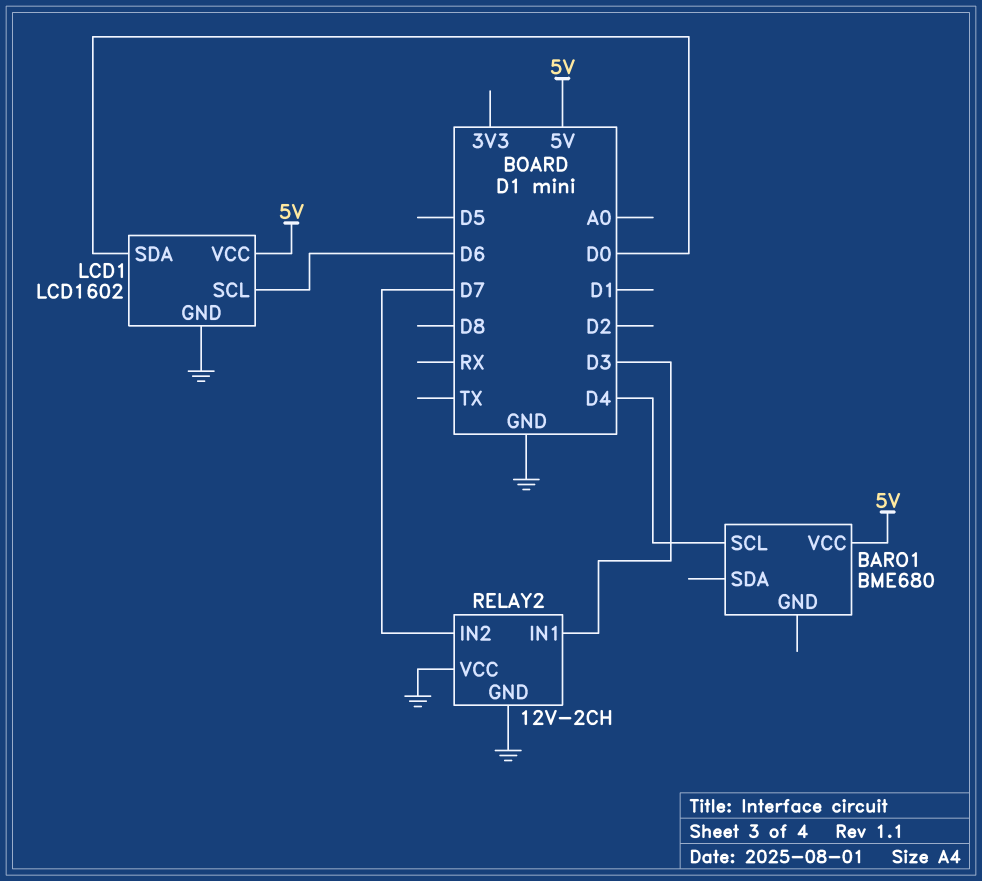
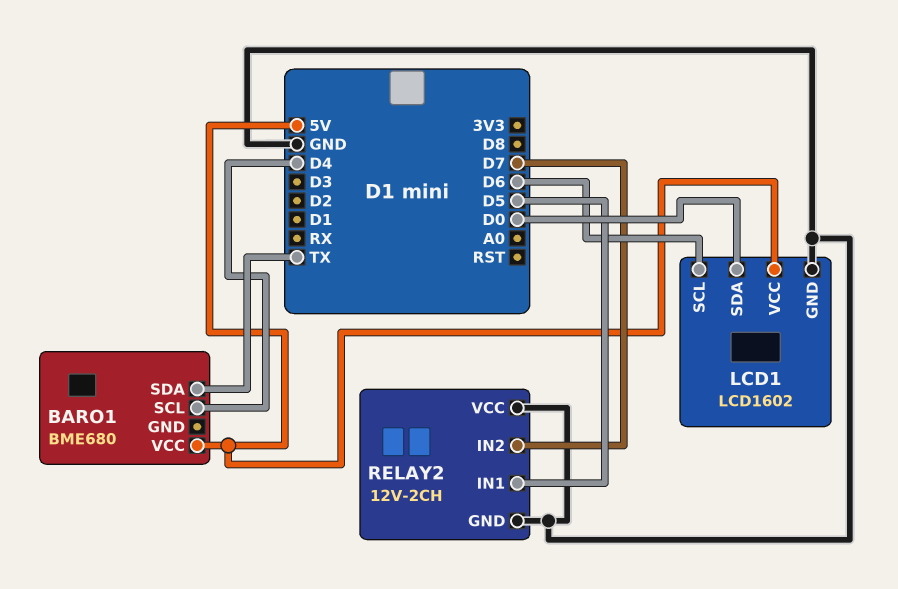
BARO1 pin SDA: none -> TX
RELAY2 pin IN1: D3 -> D5

